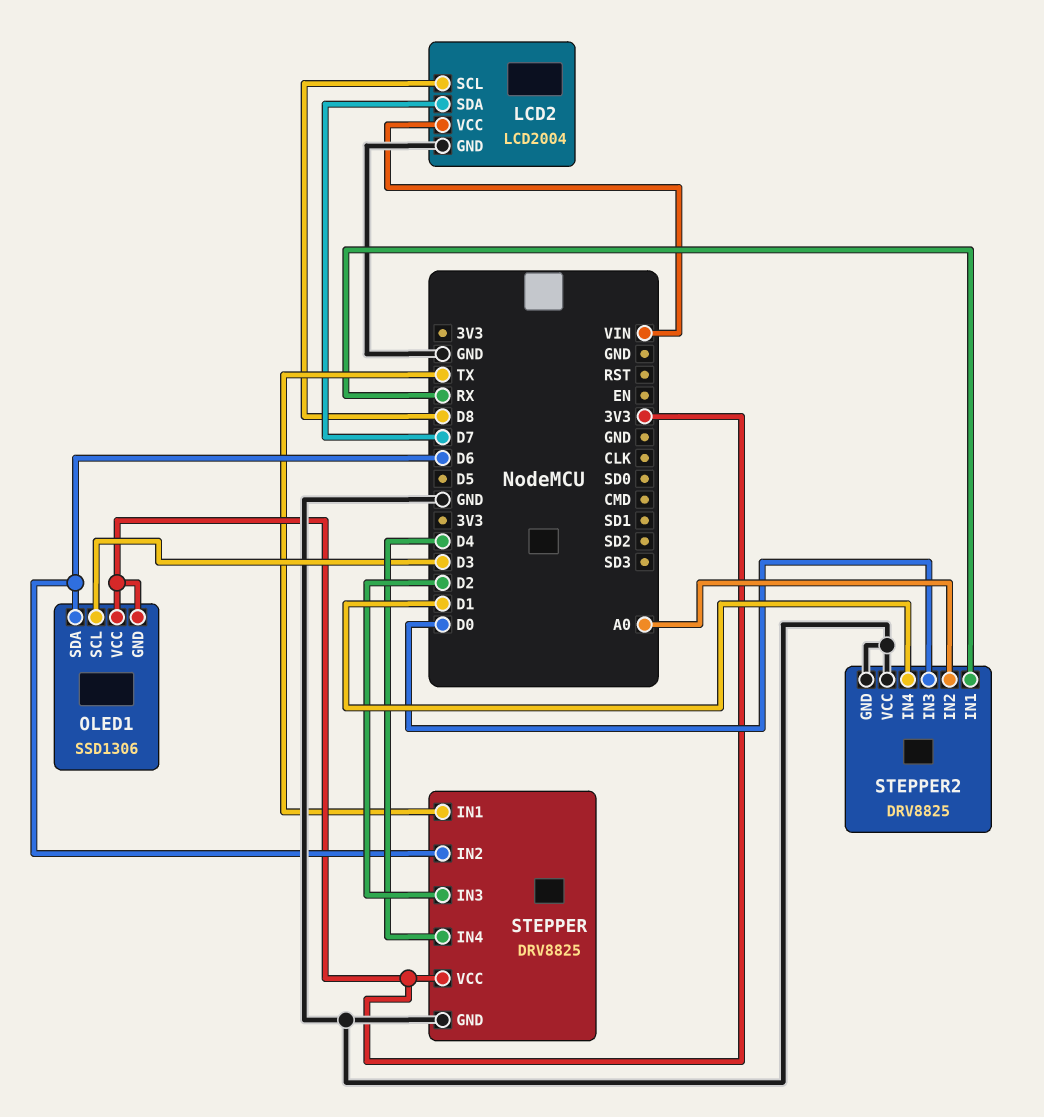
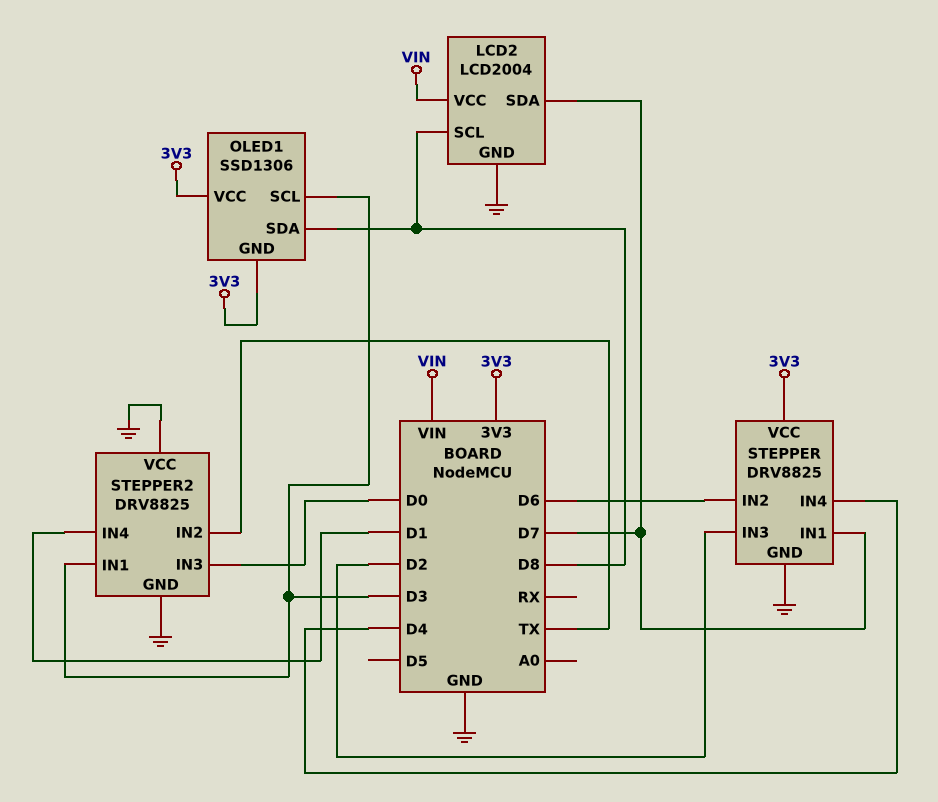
OLED1 pin SDA: D6 -> D8
STEPPER pin IN1: TX -> D7
STEPPER2 pin IN1: RX -> D3
STEPPER2 pin IN2: A0 -> TX

